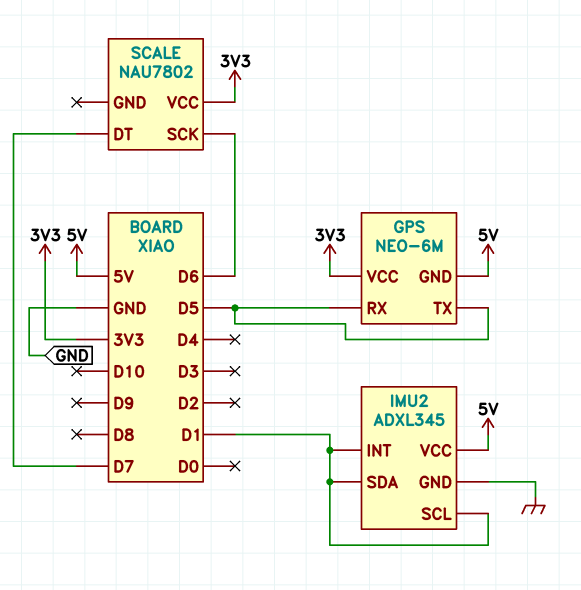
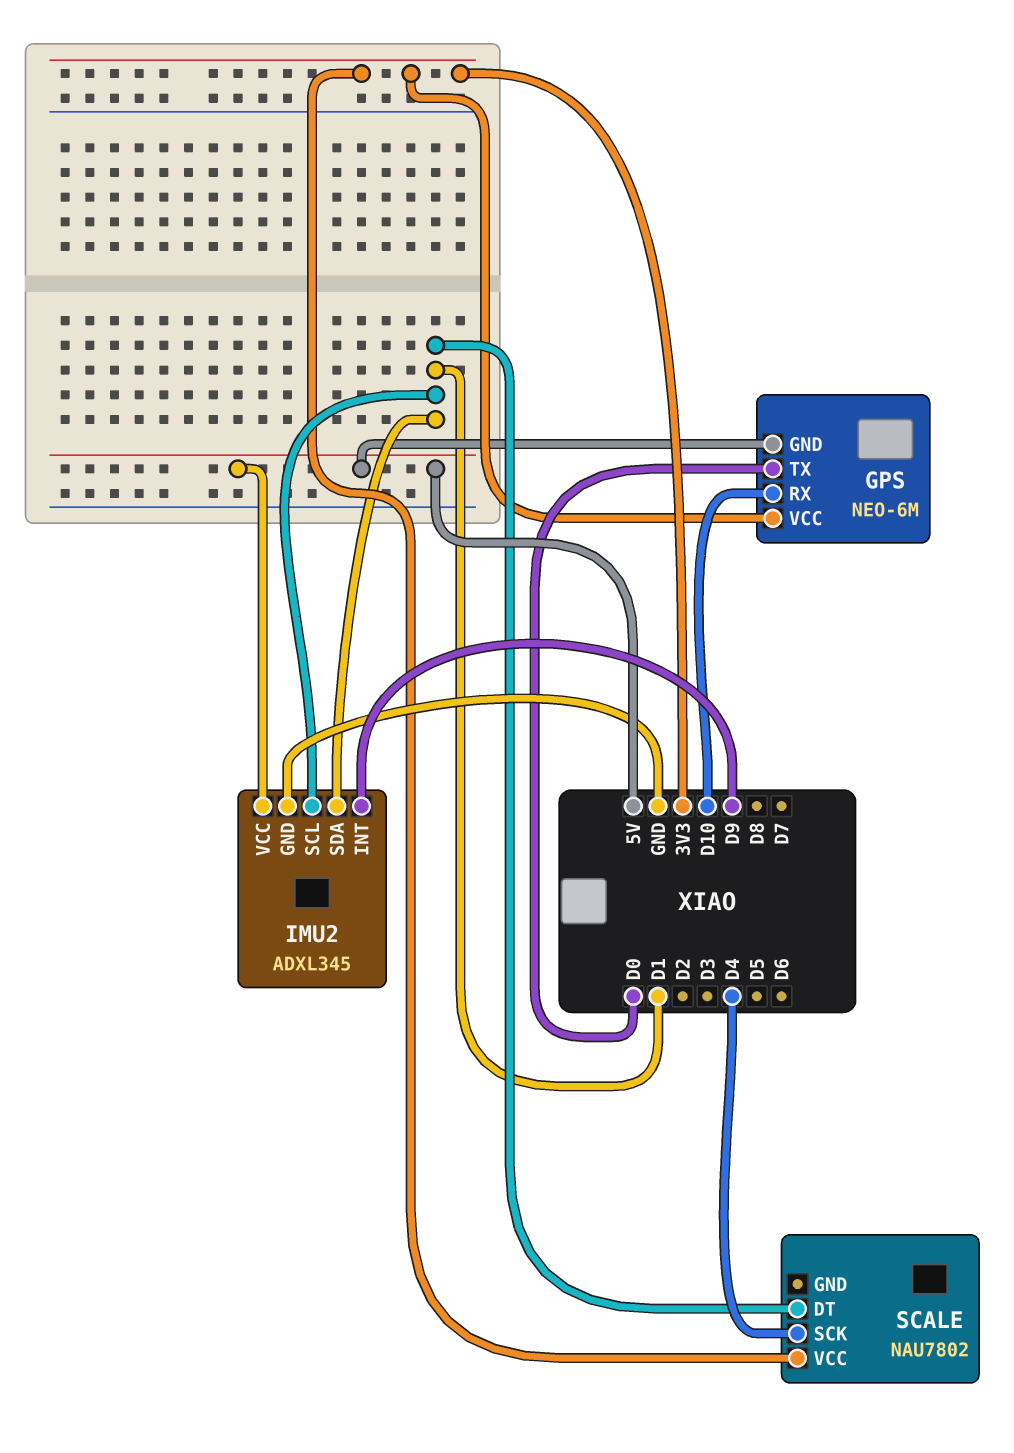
GPS pin RX: D5 -> D10
GPS pin TX: D5 -> D0
IMU2 pin INT: D1 -> D9
SCALE pin DT: D7 -> D1
SCALE pin SCK: D6 -> D4

